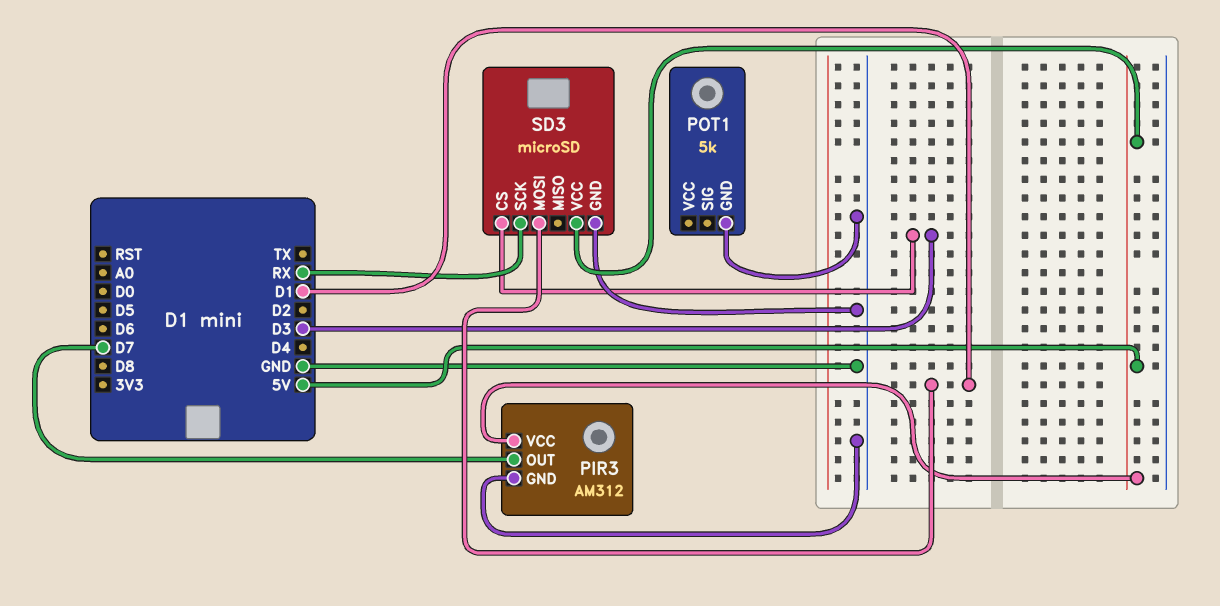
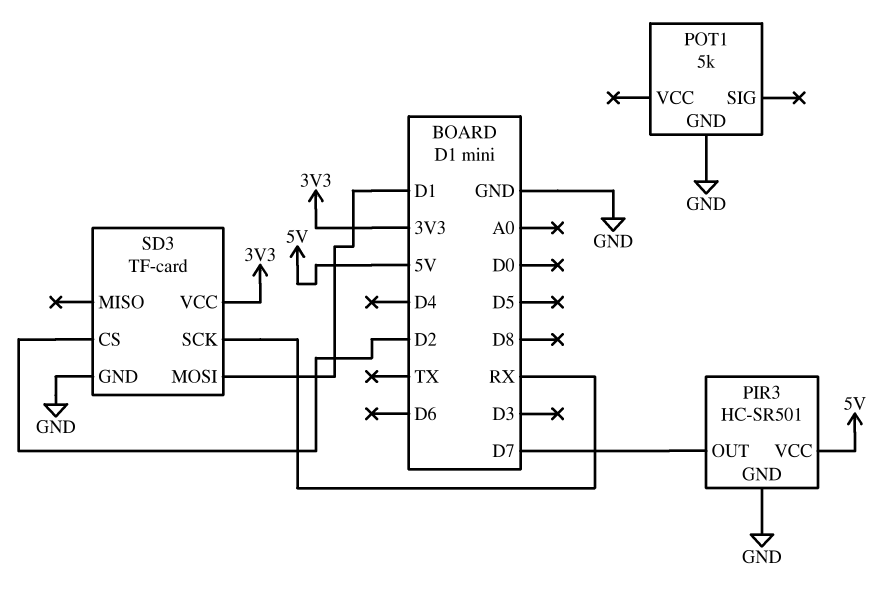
PIR3: AM312 -> HC-SR501
SD3: microSD -> TF-card
SD3 pin CS: D3 -> D2
SD3 pin VCC: 5V -> 3V3

